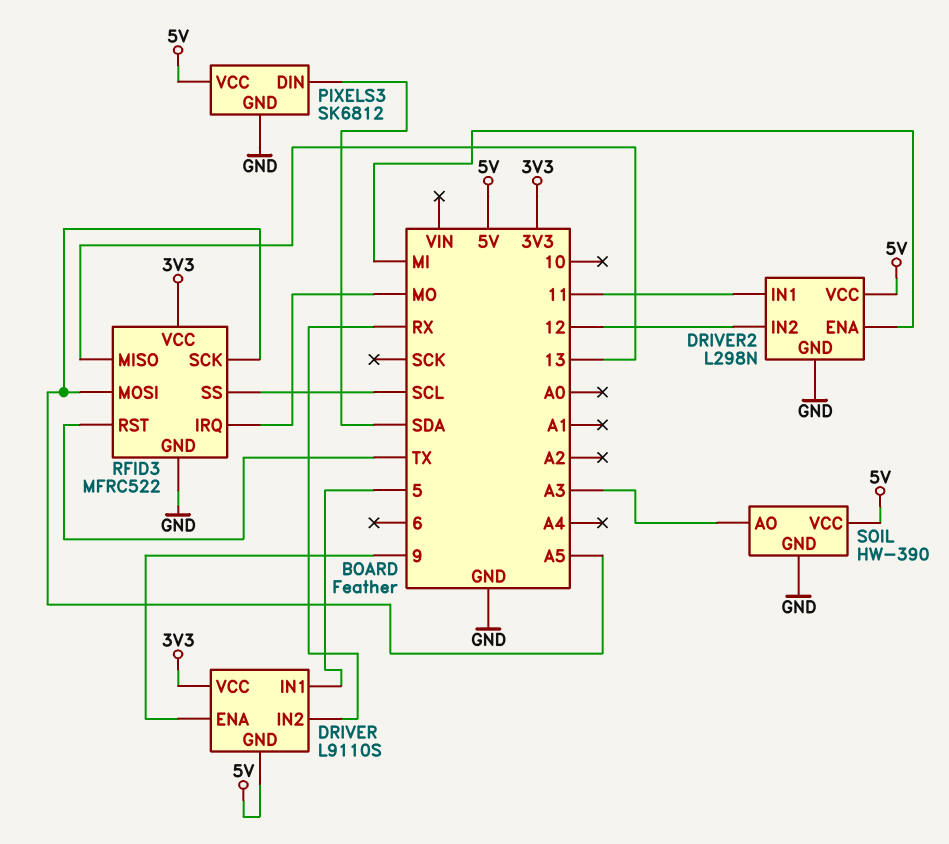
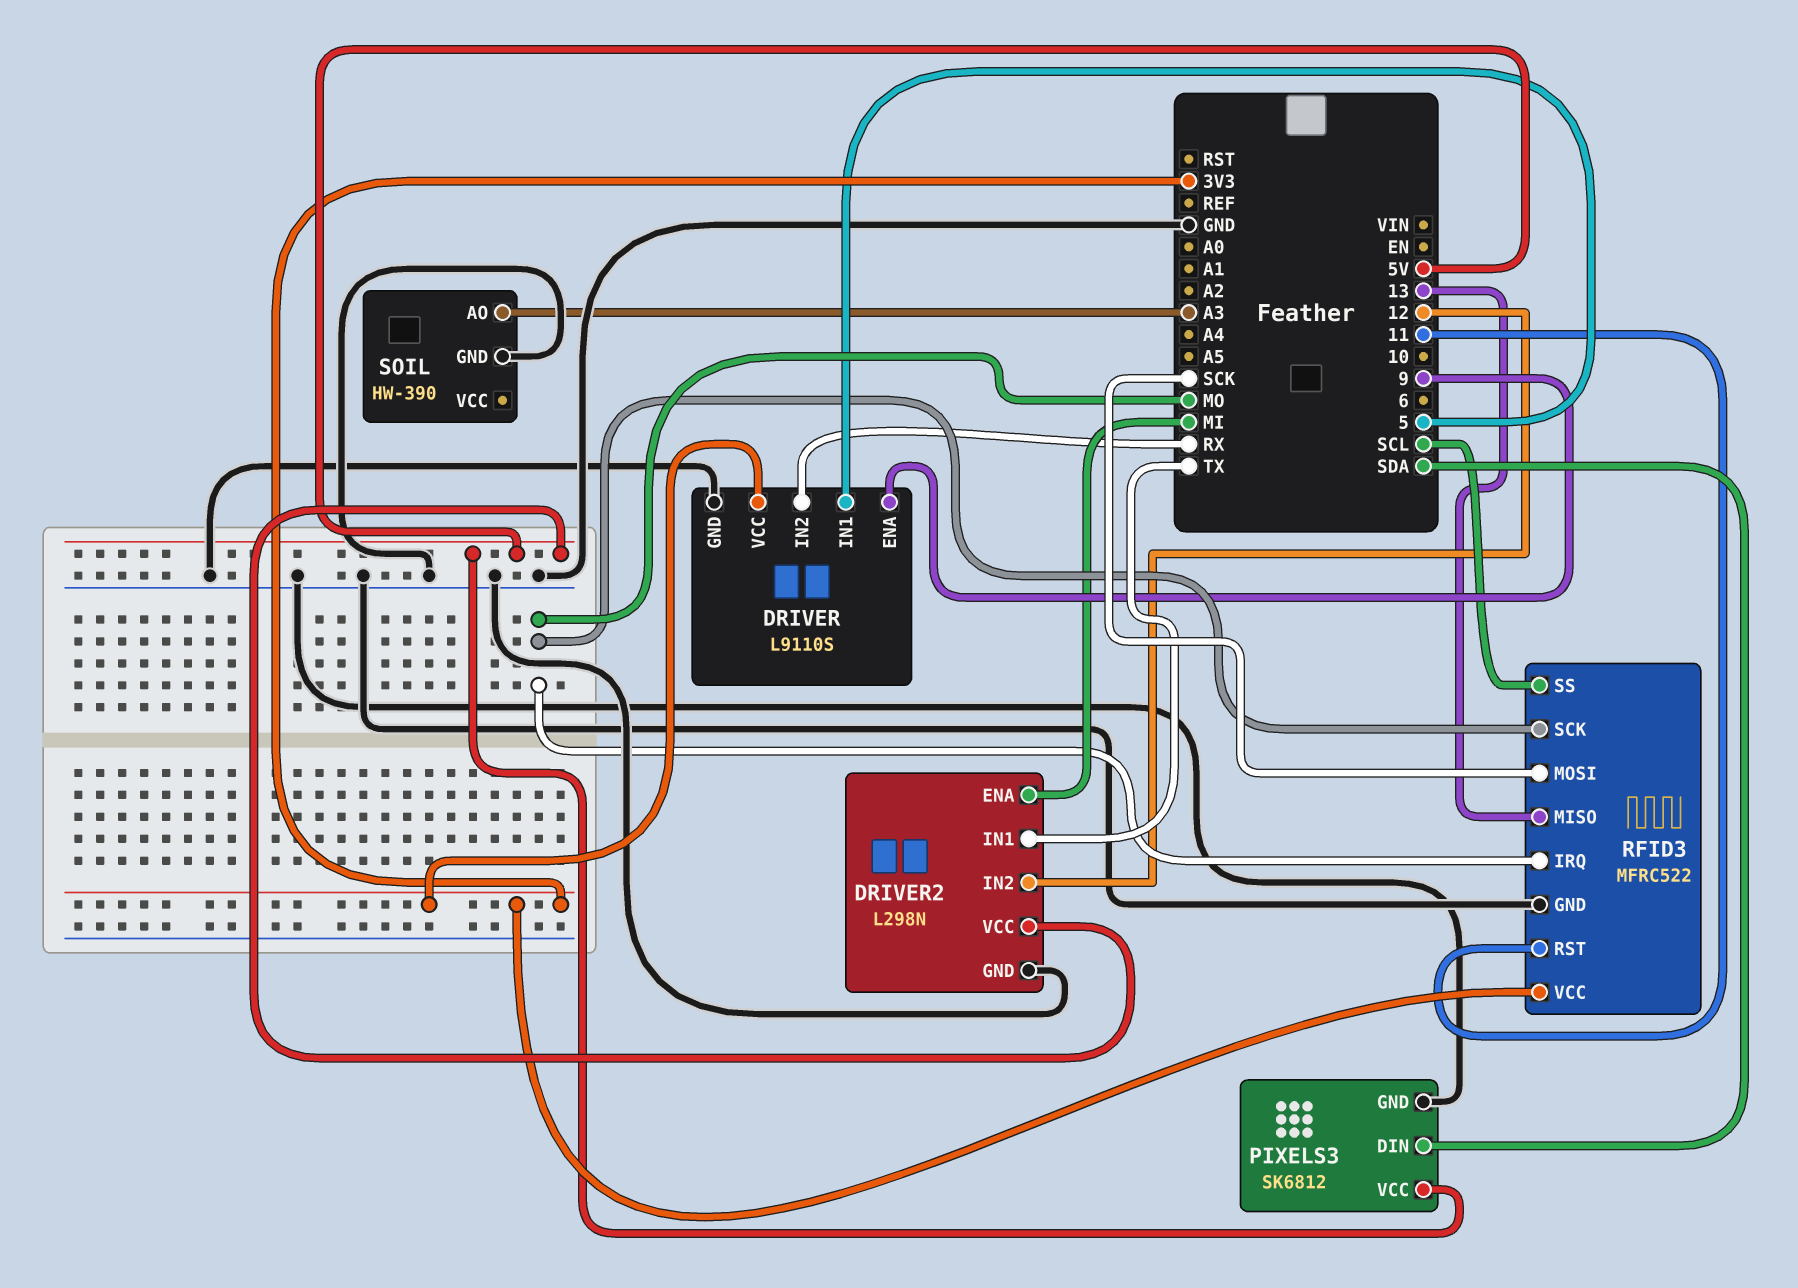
DRIVER pin GND: 5V -> GND
DRIVER2 pin IN1: 11 -> TX
RFID3 pin MOSI: A5 -> SCK
RFID3 pin RST: TX -> 11
RFID3 pin SCK: A5 -> MO
SOIL pin VCC: 5V -> none

